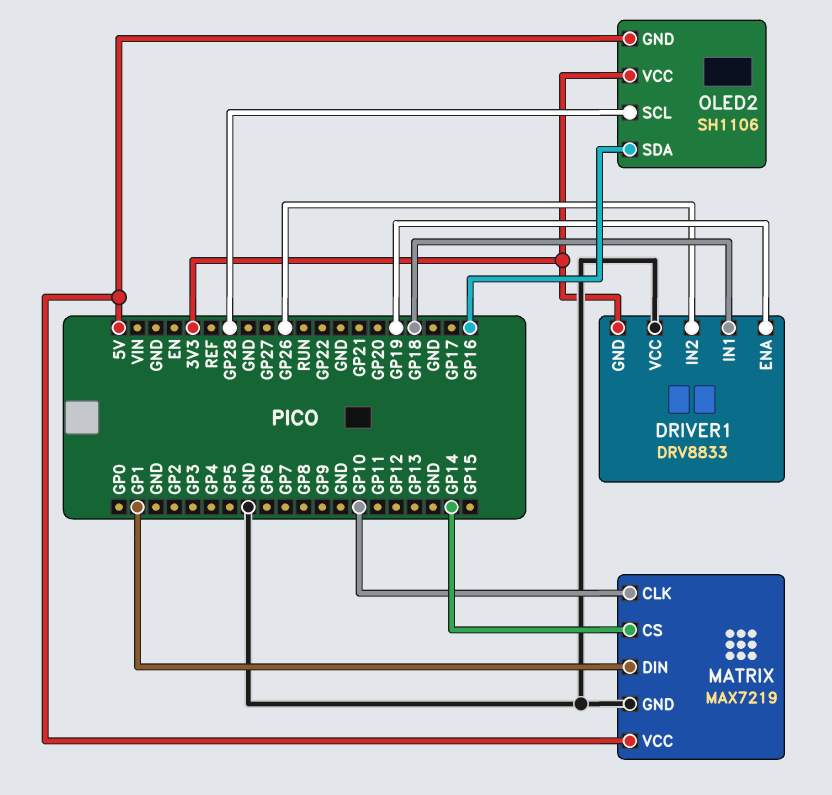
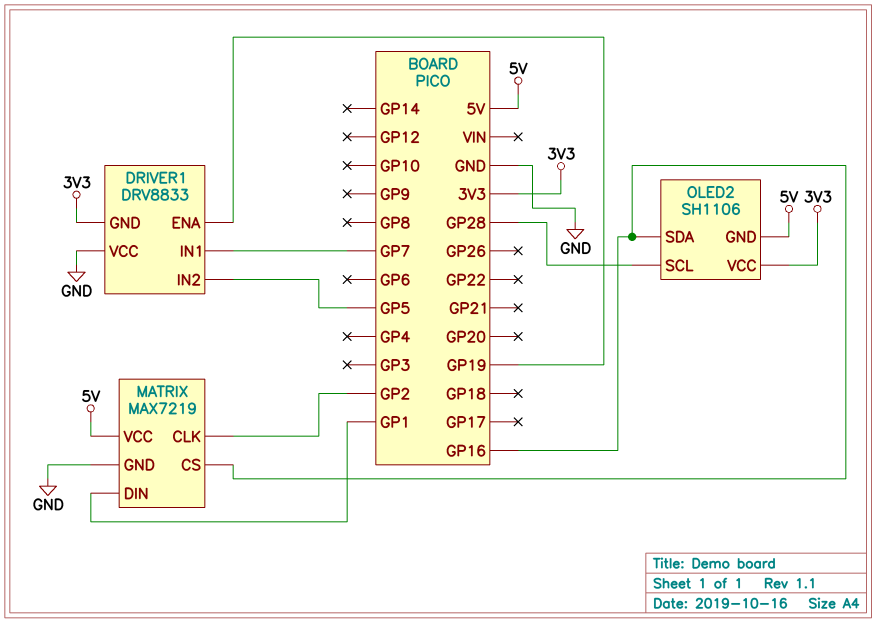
DRIVER1 pin IN1: GP18 -> GP7
DRIVER1 pin IN2: GP26 -> GP5
MATRIX pin CLK: GP10 -> GP2
MATRIX pin CS: GP14 -> GP16

